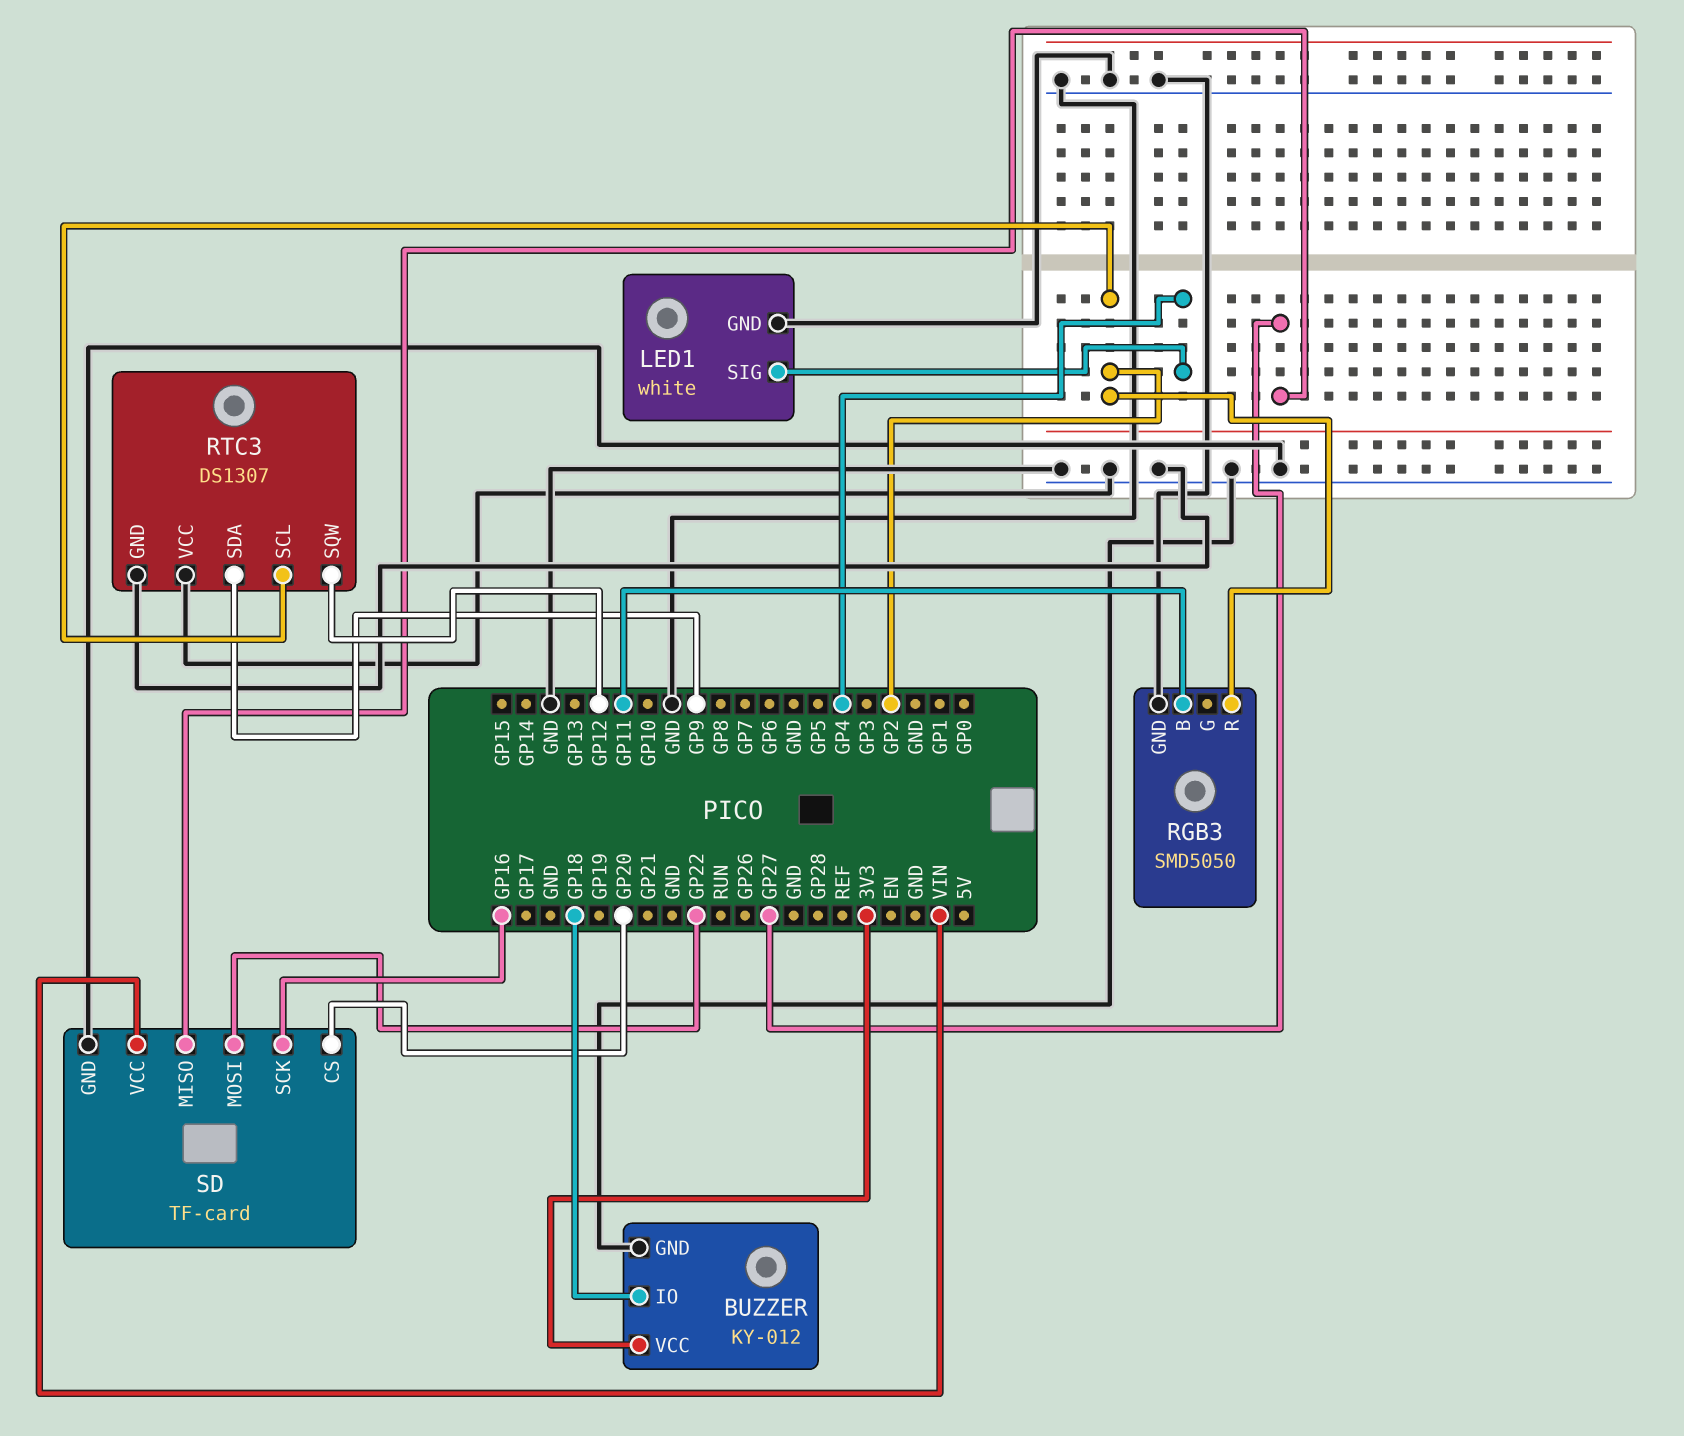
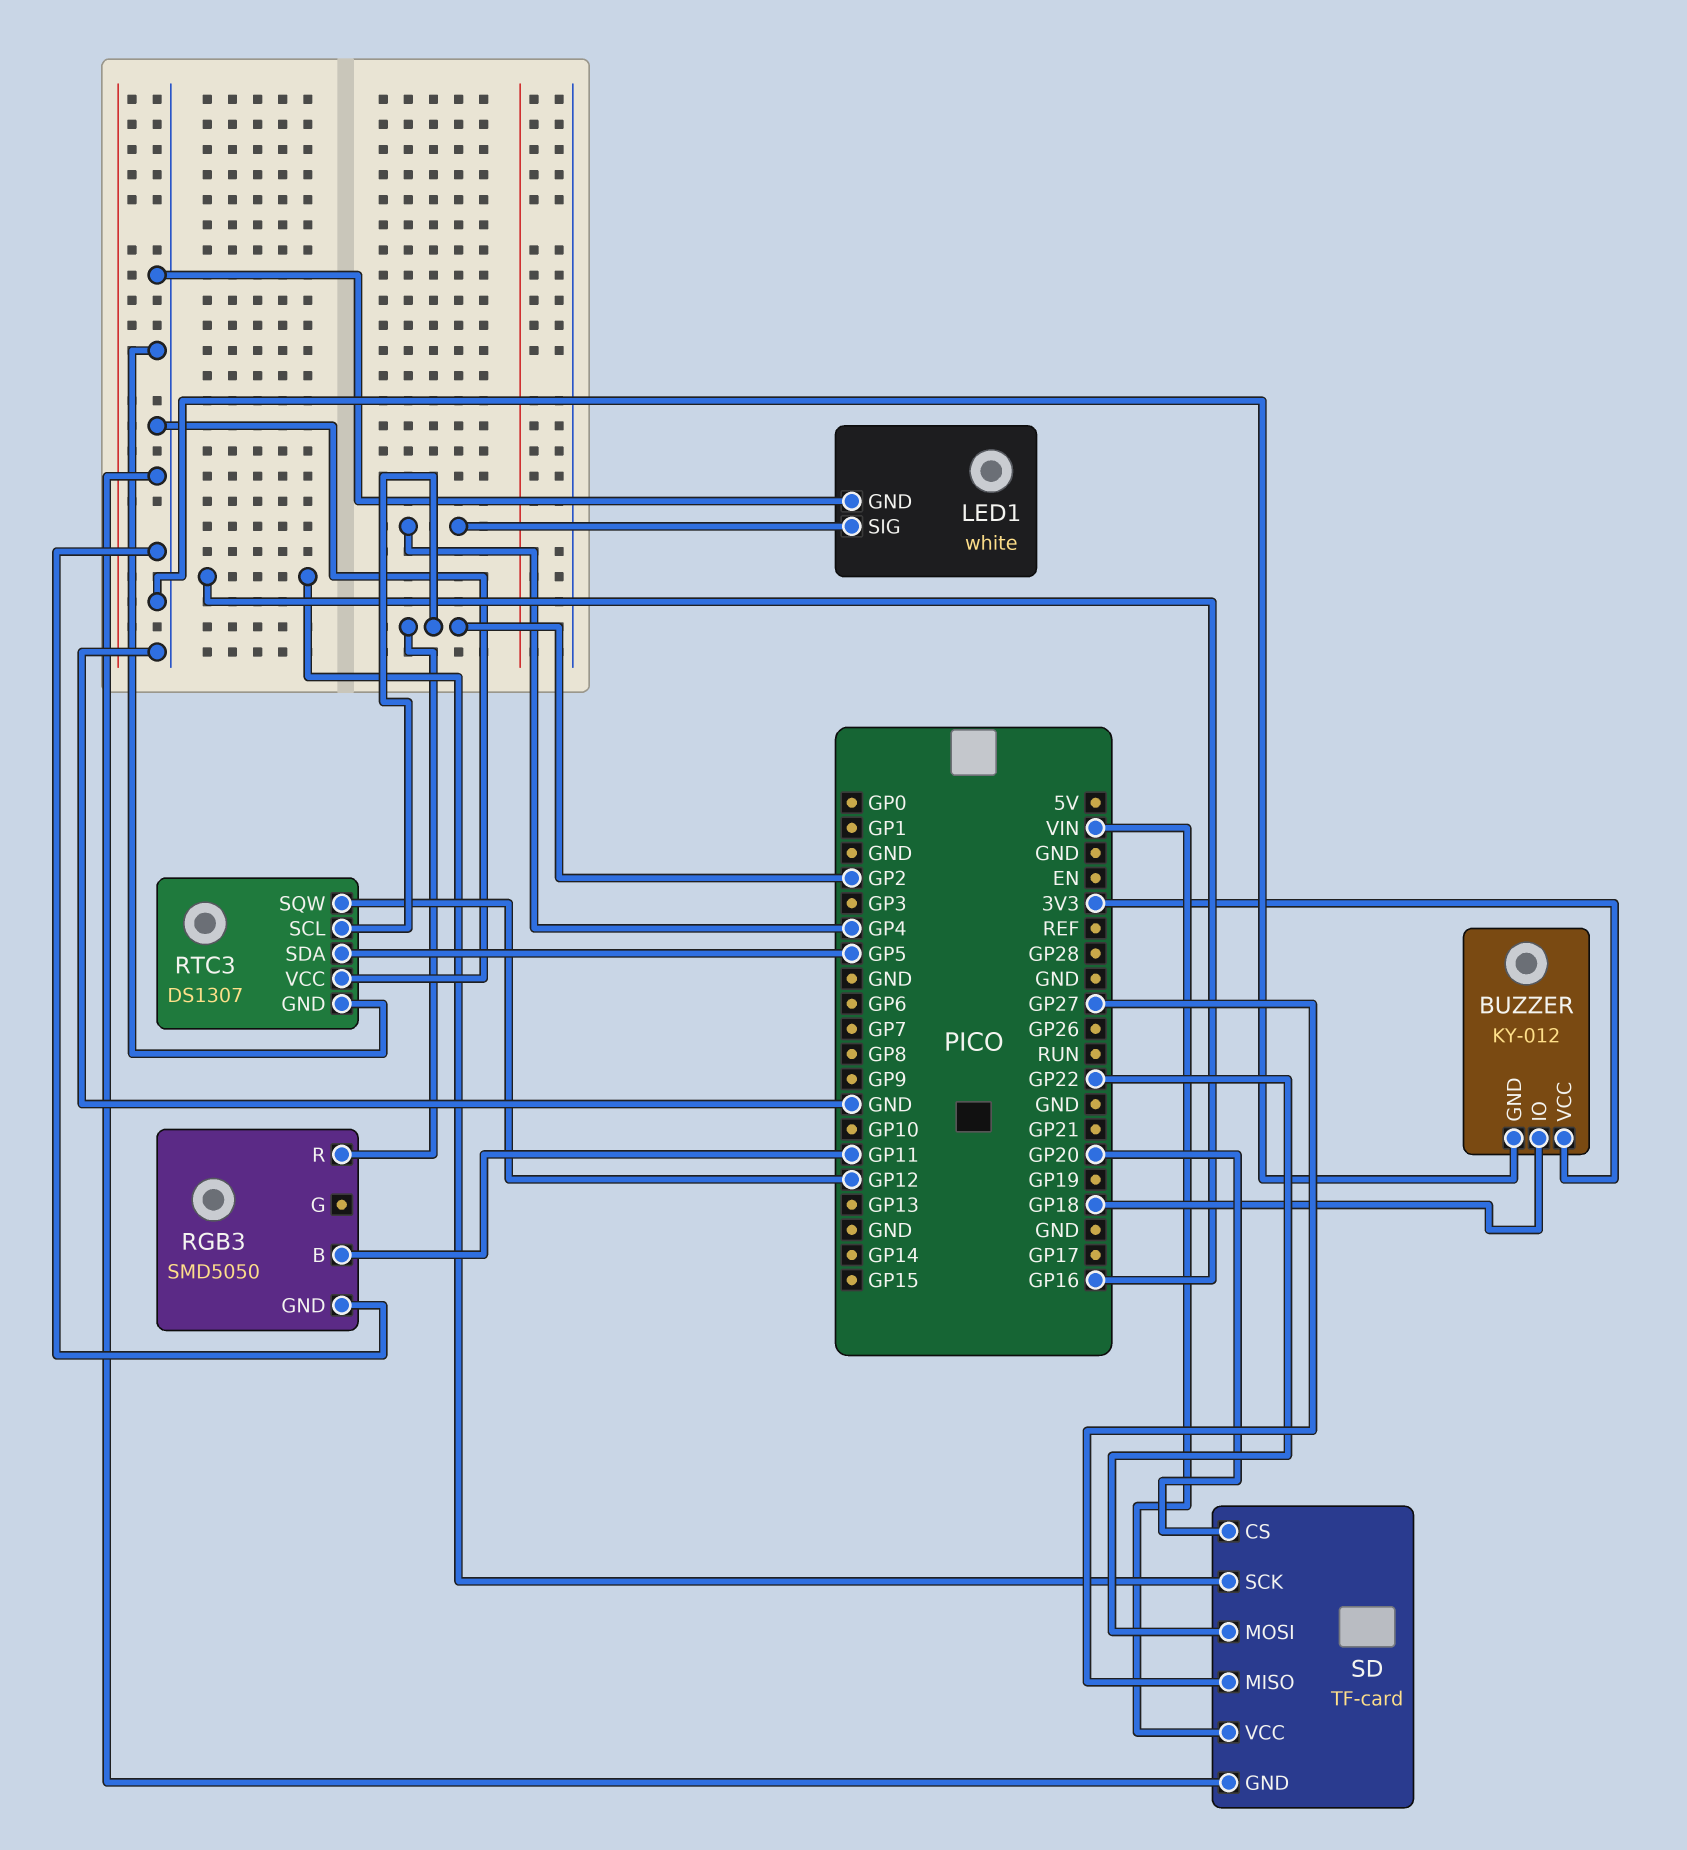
RTC3 pin SDA: GP9 -> GP5

